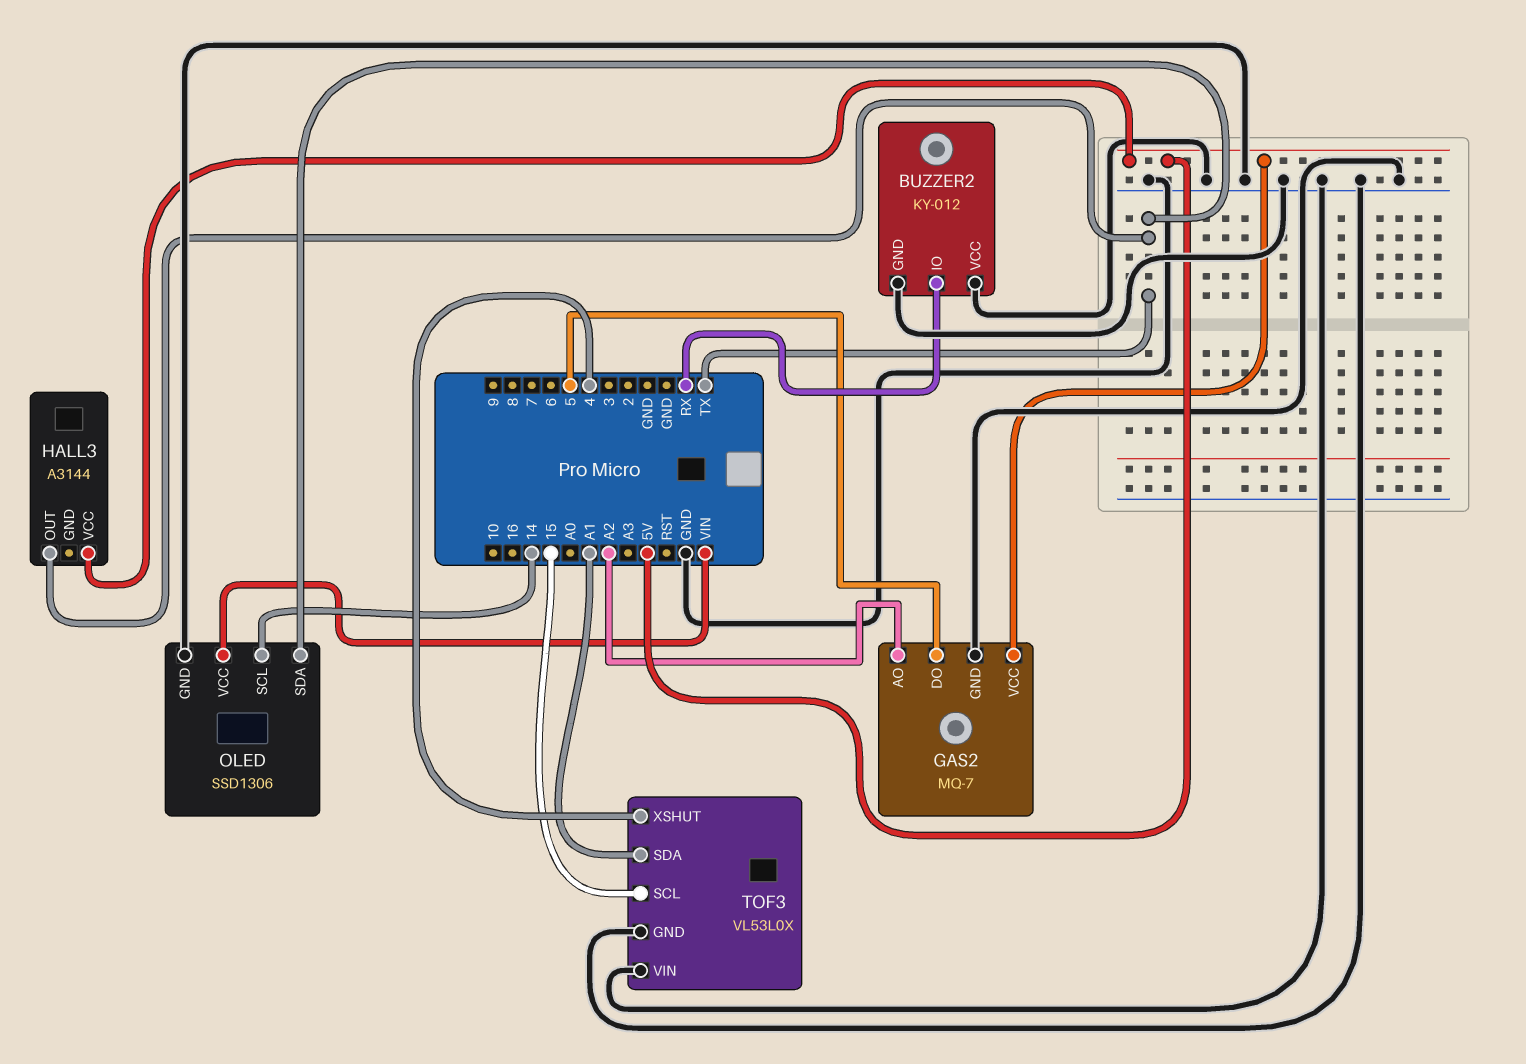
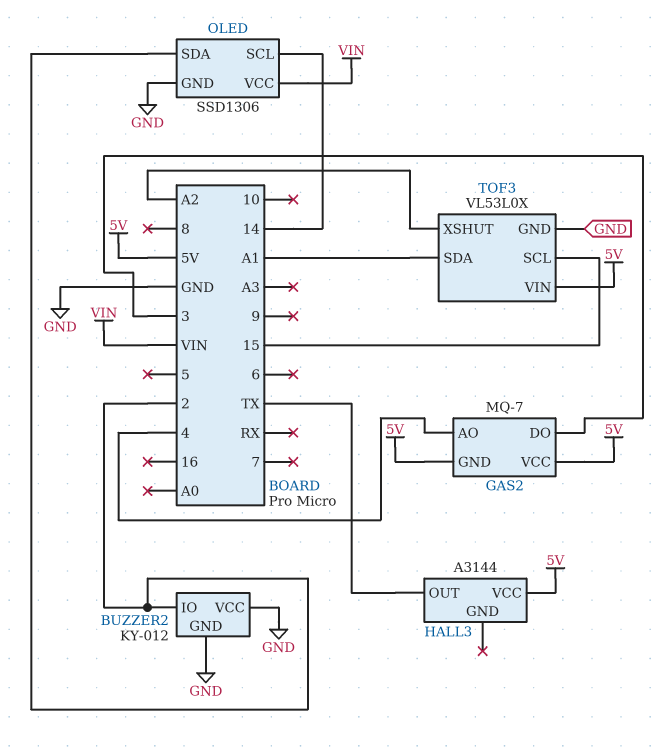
BUZZER2 pin IO: RX -> 2
GAS2 pin AO: A2 -> 4
GAS2 pin DO: 5 -> 3
GAS2 pin GND: GND -> 5V
OLED pin SDA: TX -> 2
TOF3 pin VIN: GND -> 5V
TOF3 pin XSHUT: 4 -> A2

